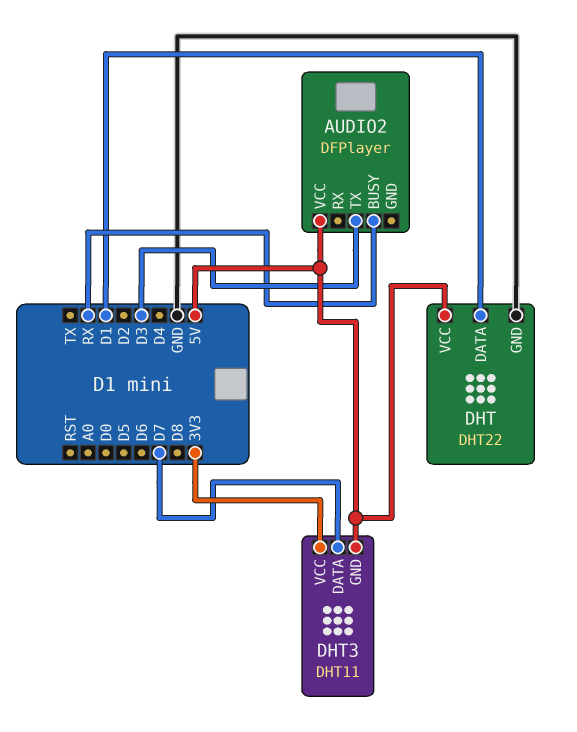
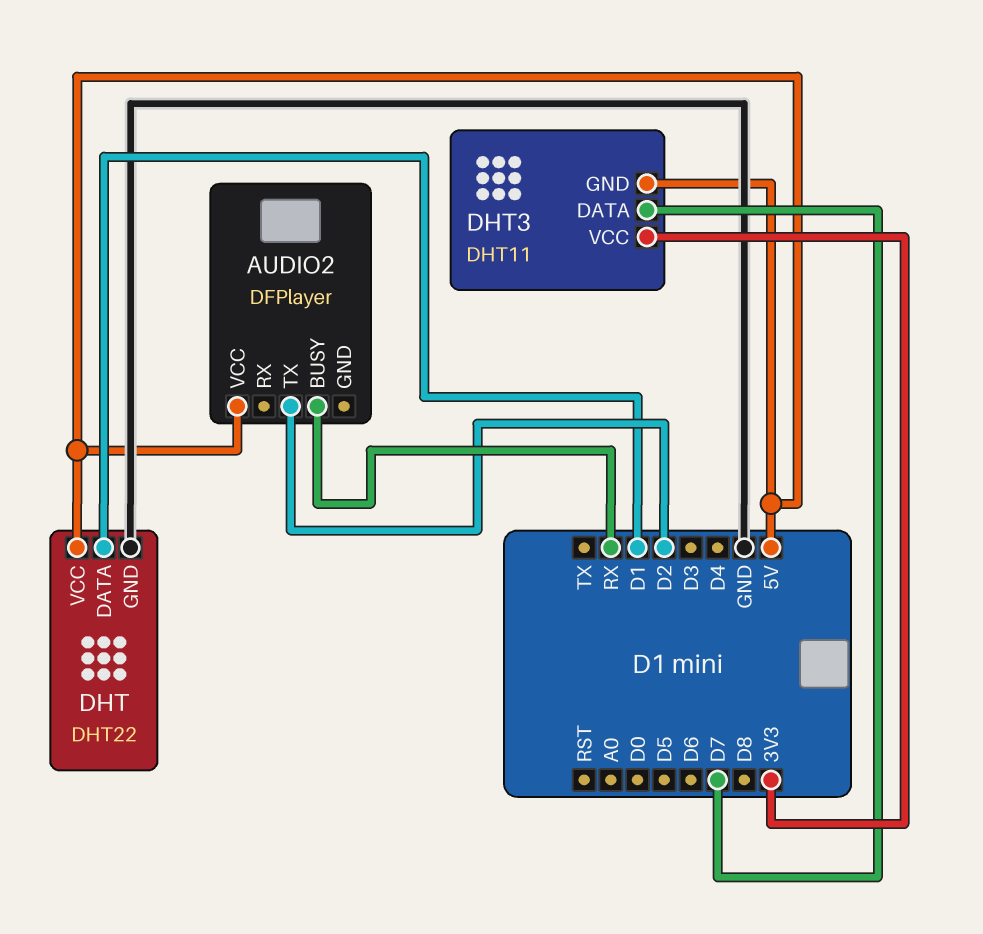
AUDIO2 pin TX: D3 -> D2

